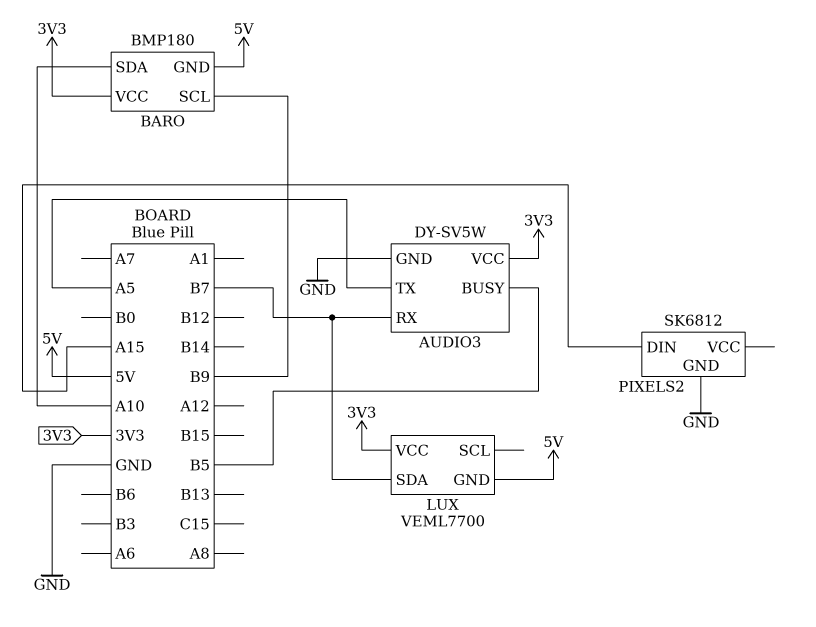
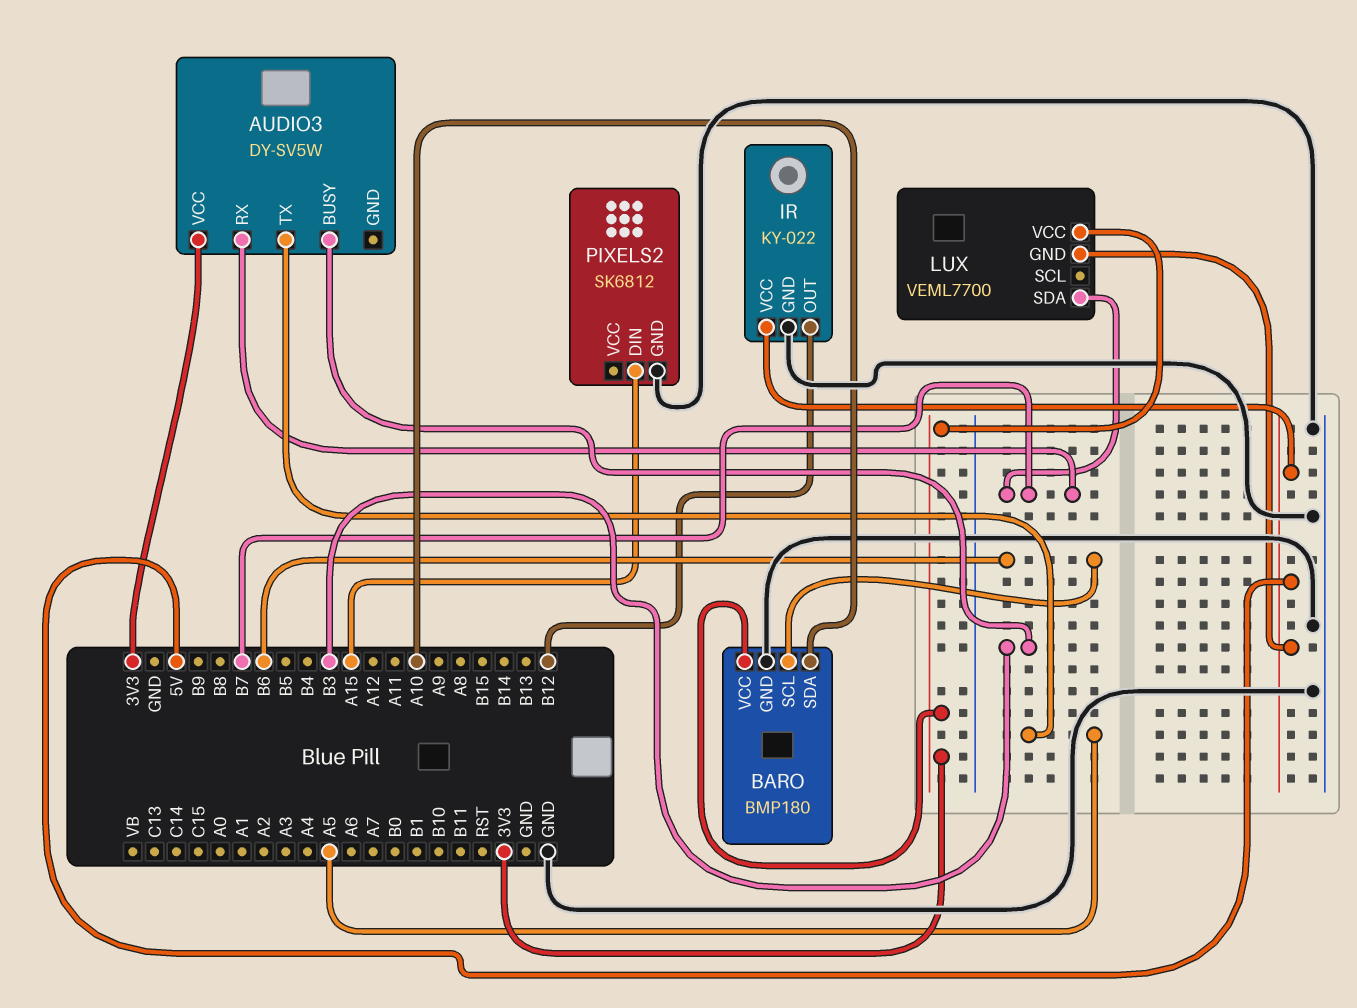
AUDIO3 pin BUSY: B5 -> B3
AUDIO3 pin GND: GND -> none
BARO pin GND: 5V -> GND
BARO pin SCL: B9 -> B6
IR: none -> KY-022
IR pin GND: none -> GND
IR pin OUT: none -> B12
IR pin VCC: none -> 5V

